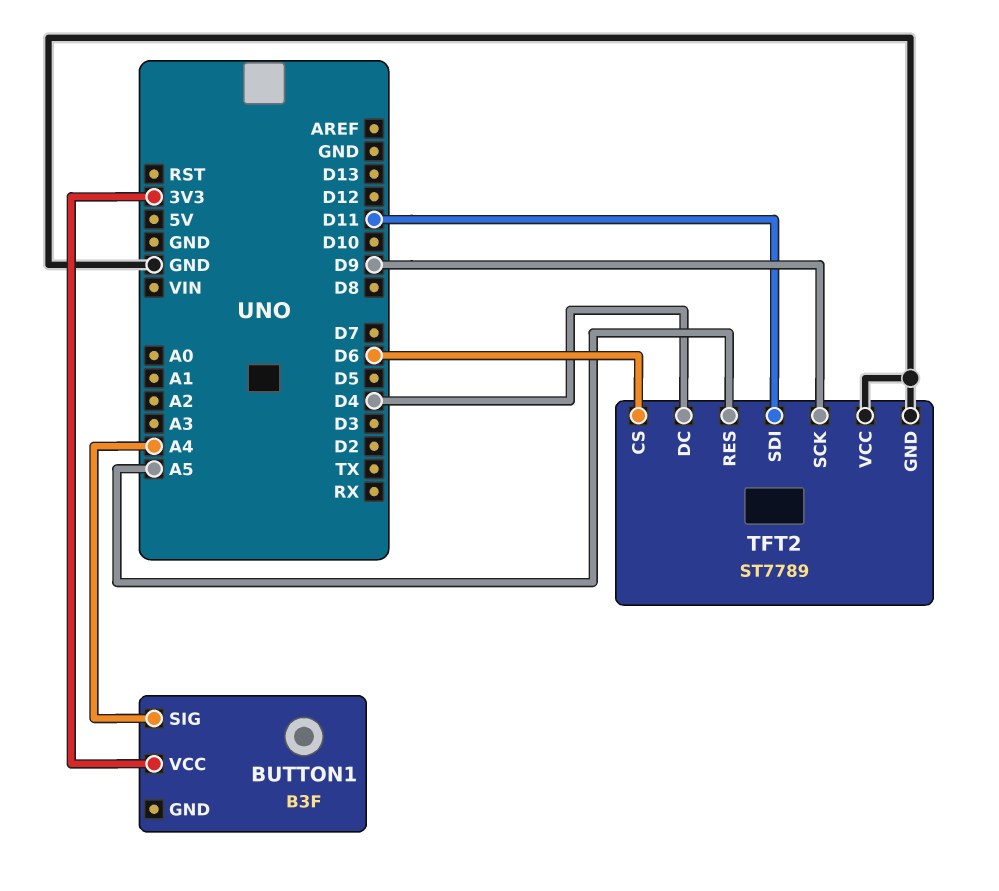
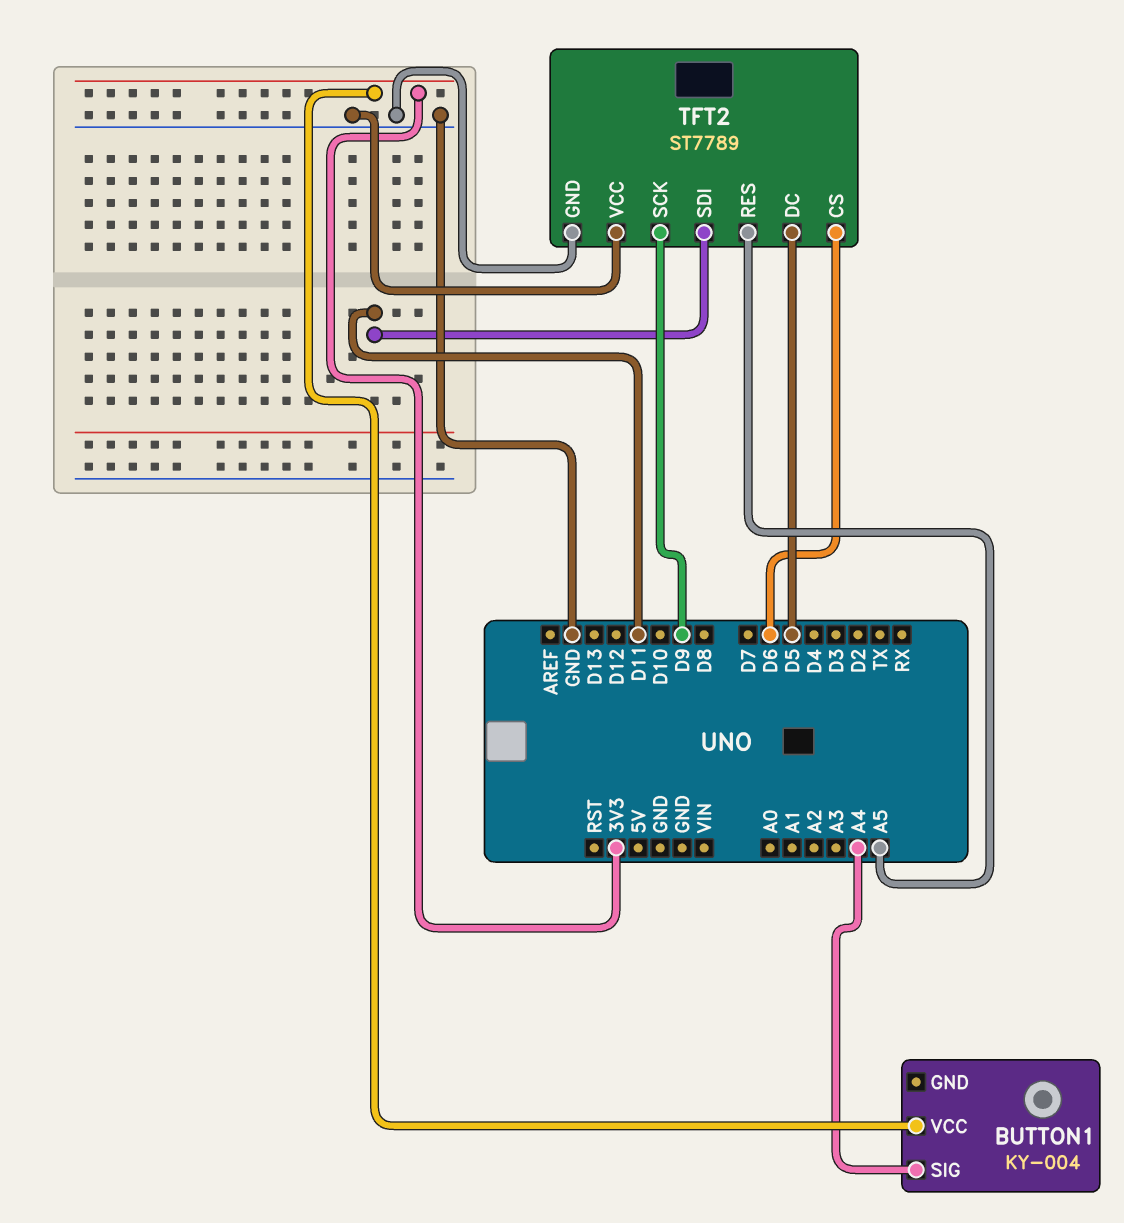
BUTTON1: B3F -> KY-004
TFT2 pin DC: D4 -> D5

